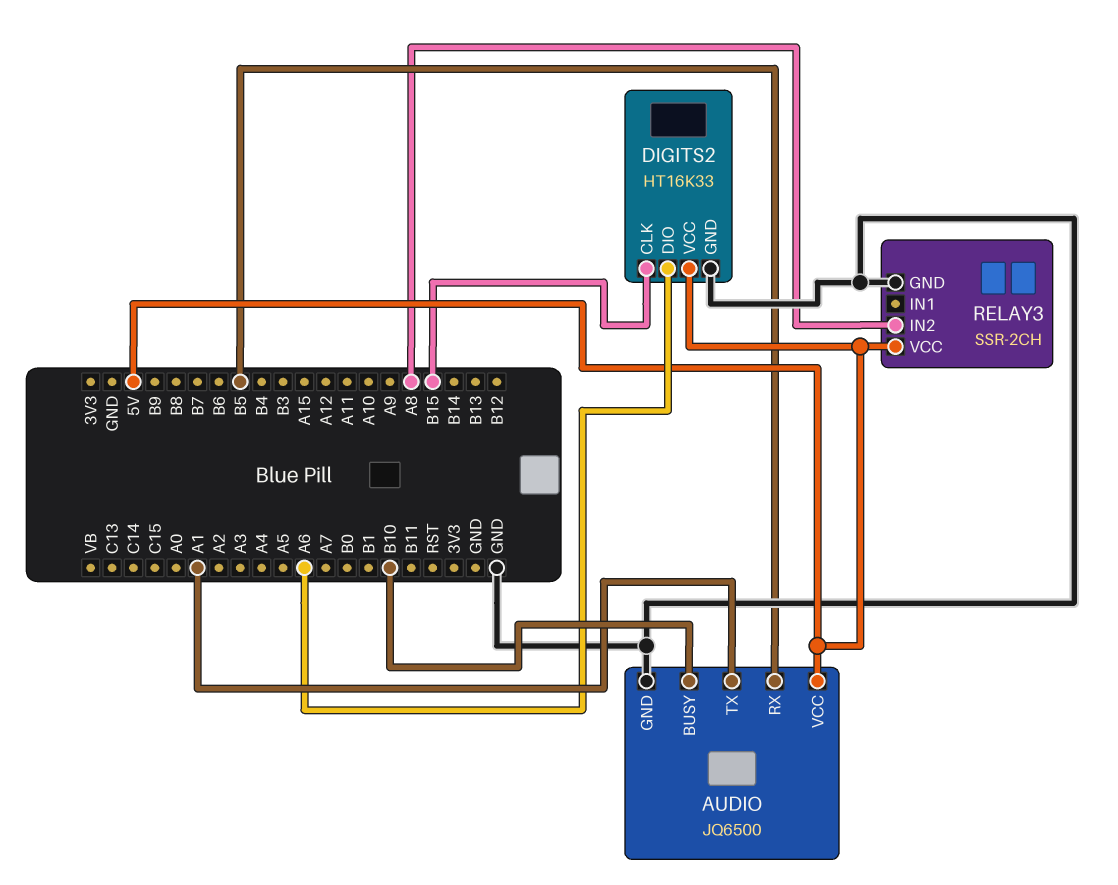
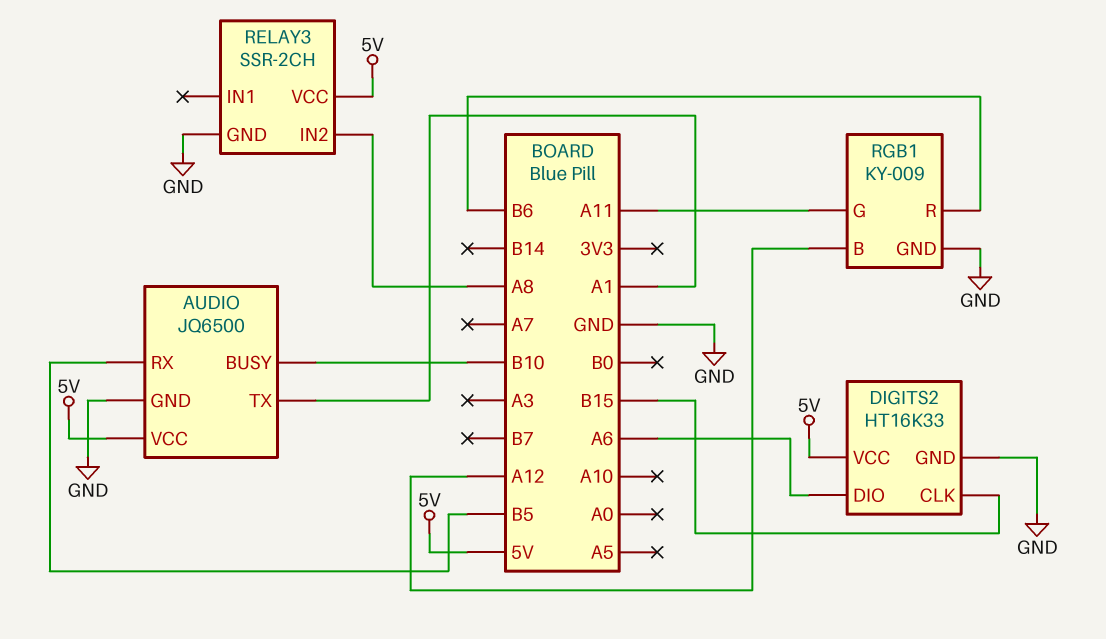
RGB1: none -> KY-009
RGB1 pin B: none -> A12
RGB1 pin G: none -> A11
RGB1 pin GND: none -> GND
RGB1 pin R: none -> B6

